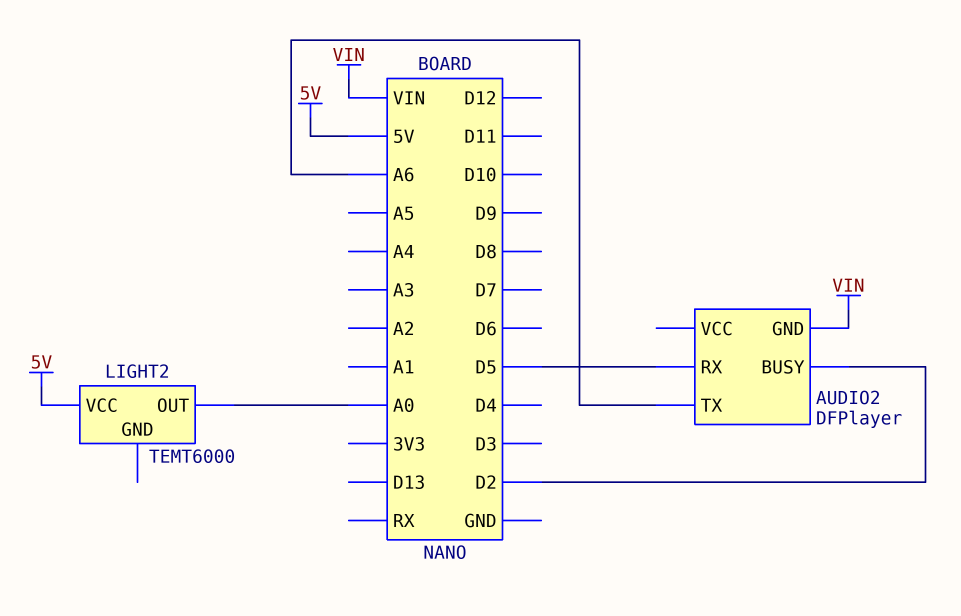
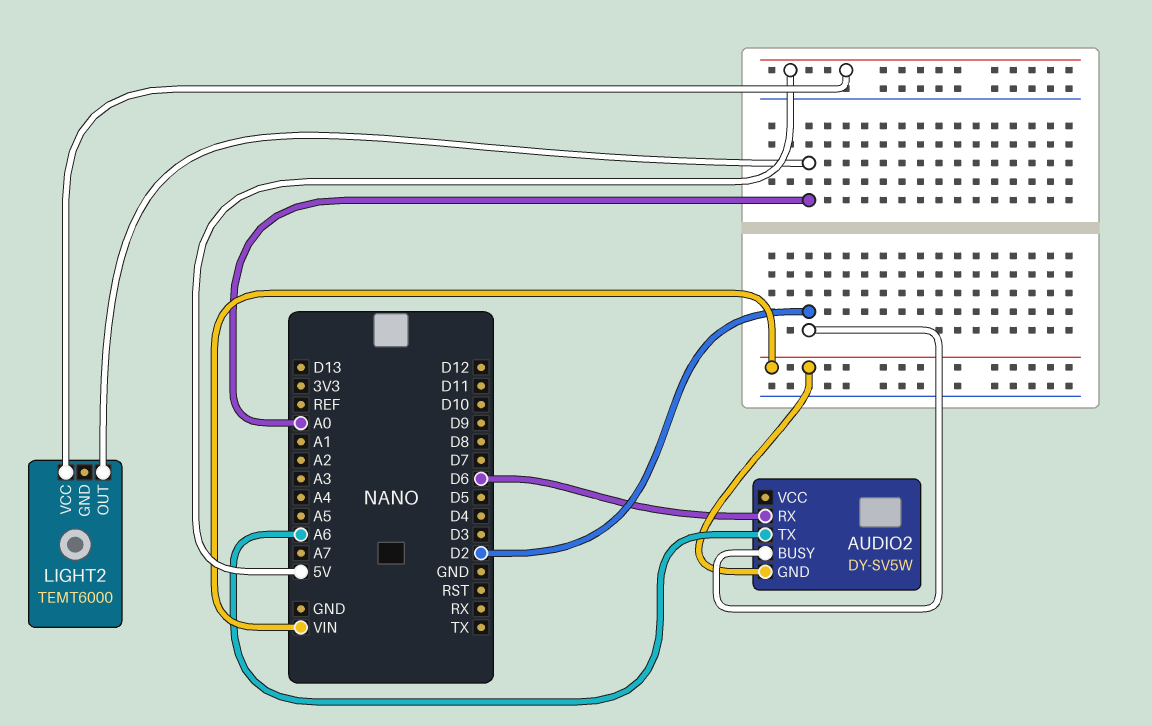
AUDIO2: DFPlayer -> DY-SV5W
AUDIO2 pin RX: D5 -> D6

